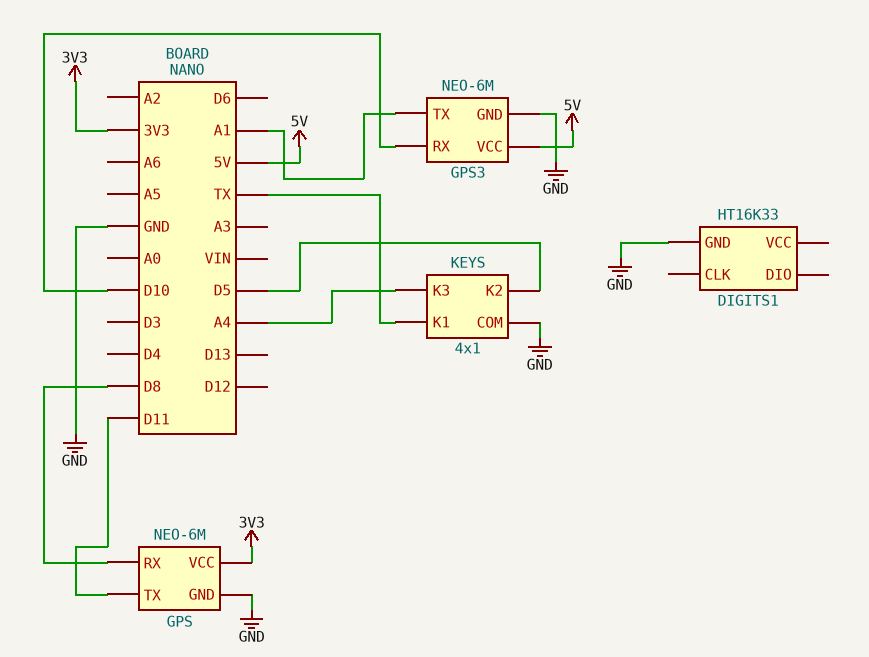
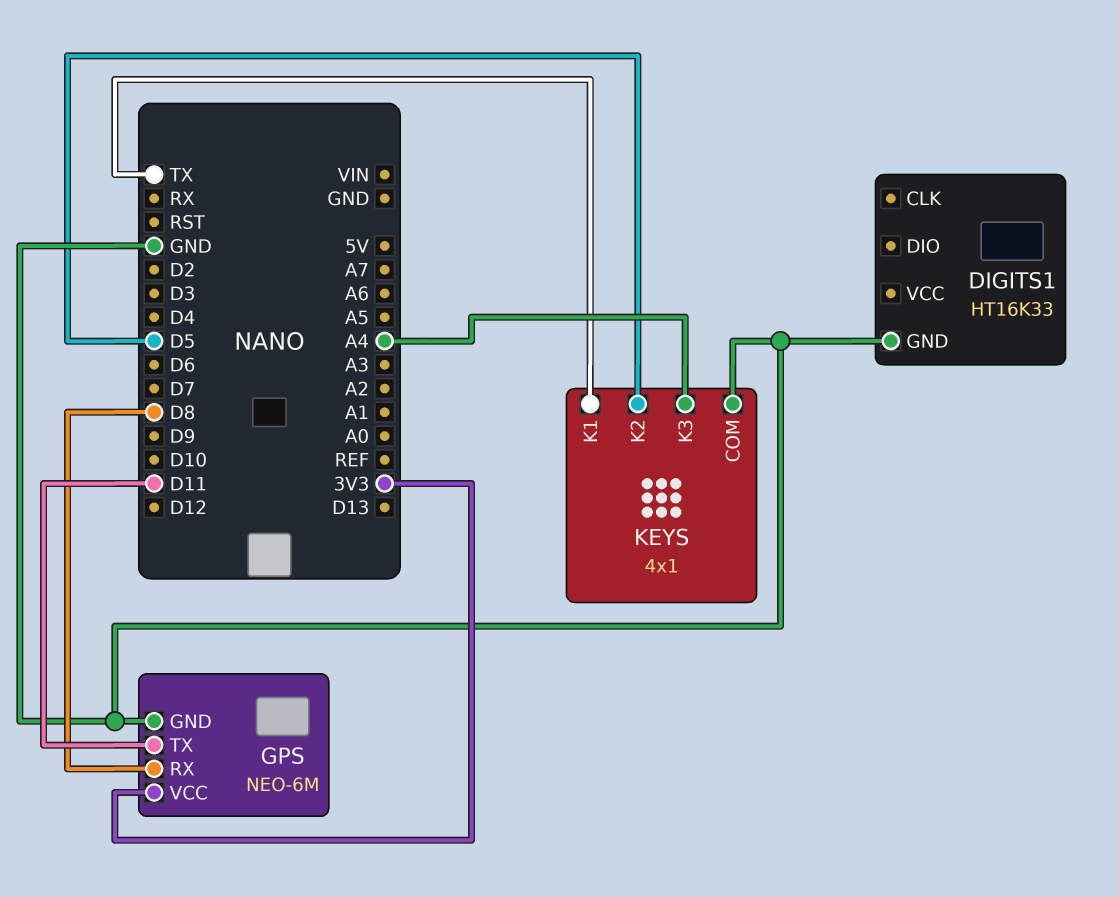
GPS3: NEO-6M -> none
GPS3 pin GND: GND -> none
GPS3 pin RX: D10 -> none
GPS3 pin TX: A1 -> none
GPS3 pin VCC: 5V -> none

